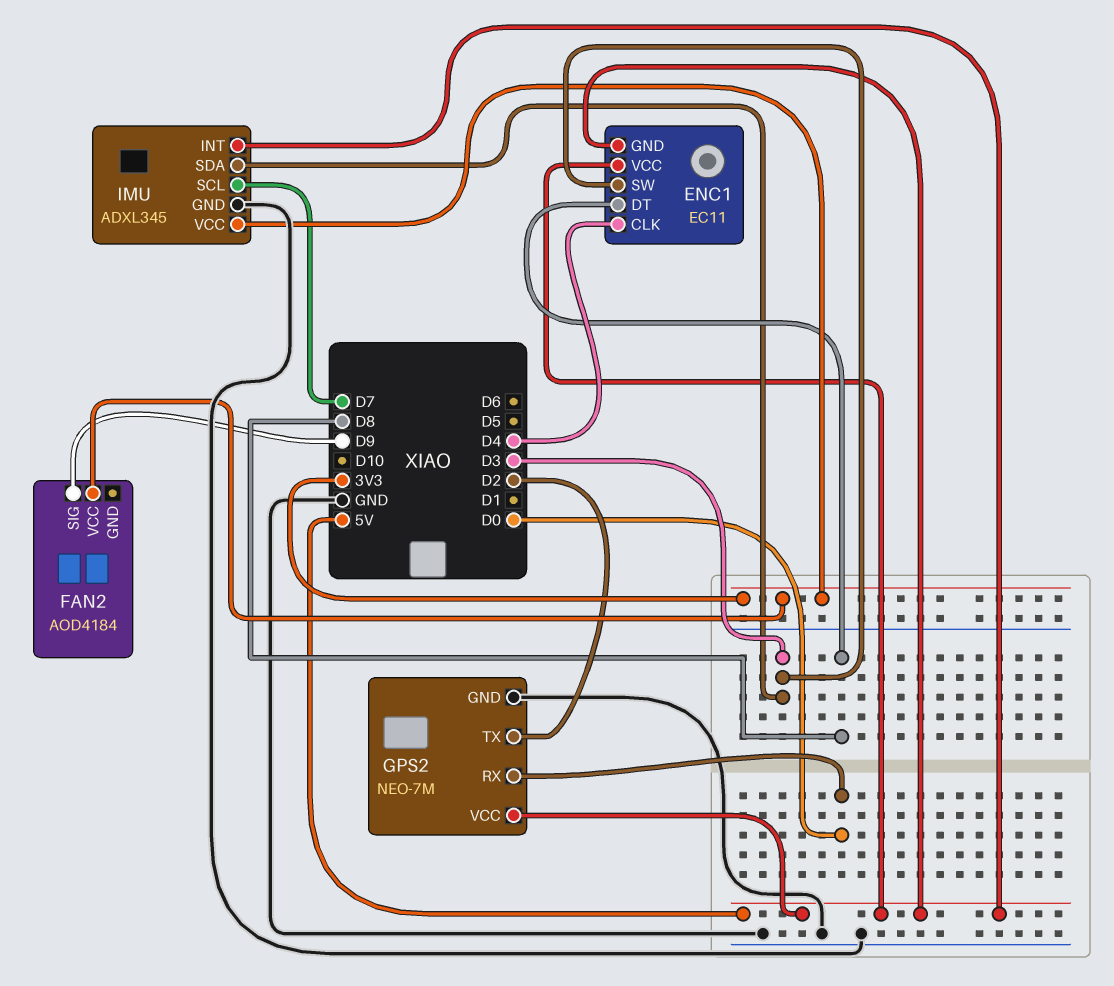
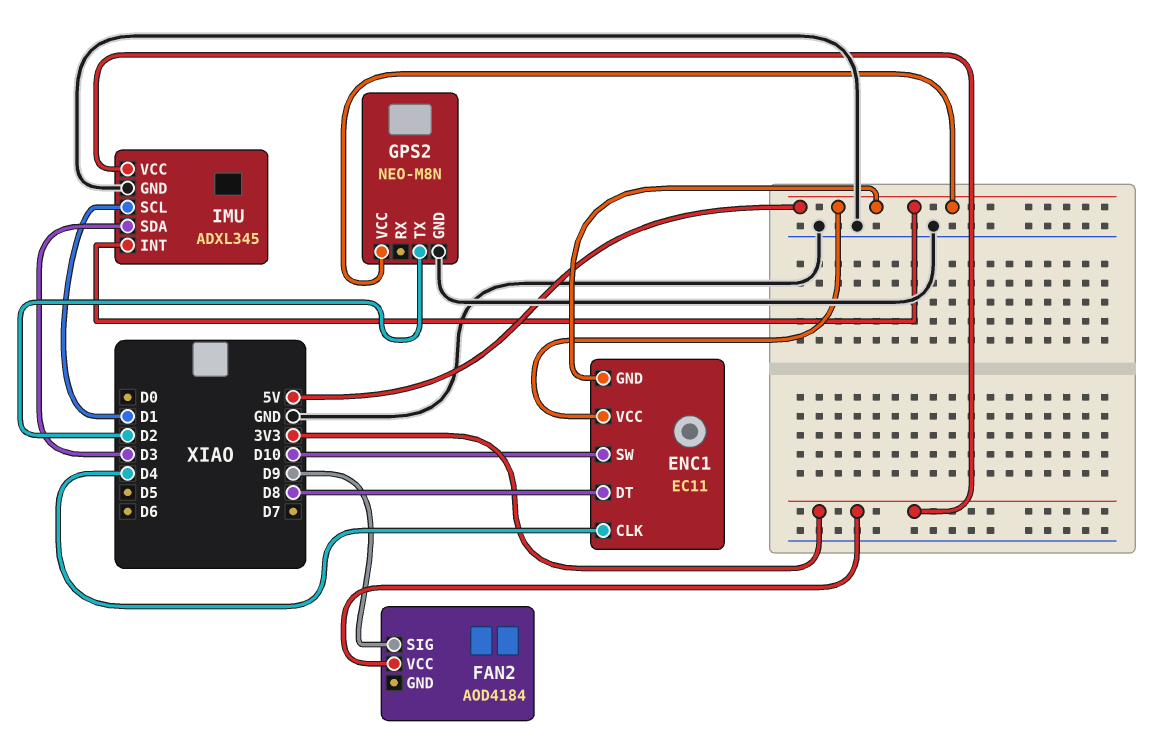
ENC1 pin SW: D3 -> D10
GPS2: NEO-7M -> NEO-M8N
GPS2 pin RX: D0 -> none
IMU pin SCL: D7 -> D1

